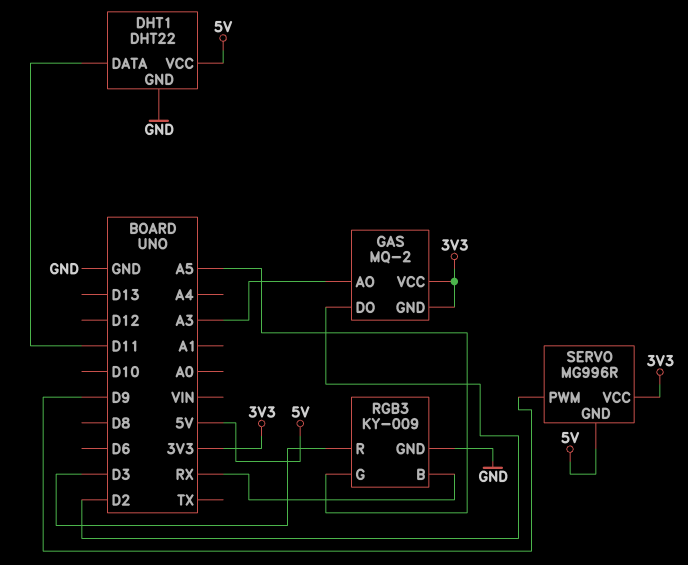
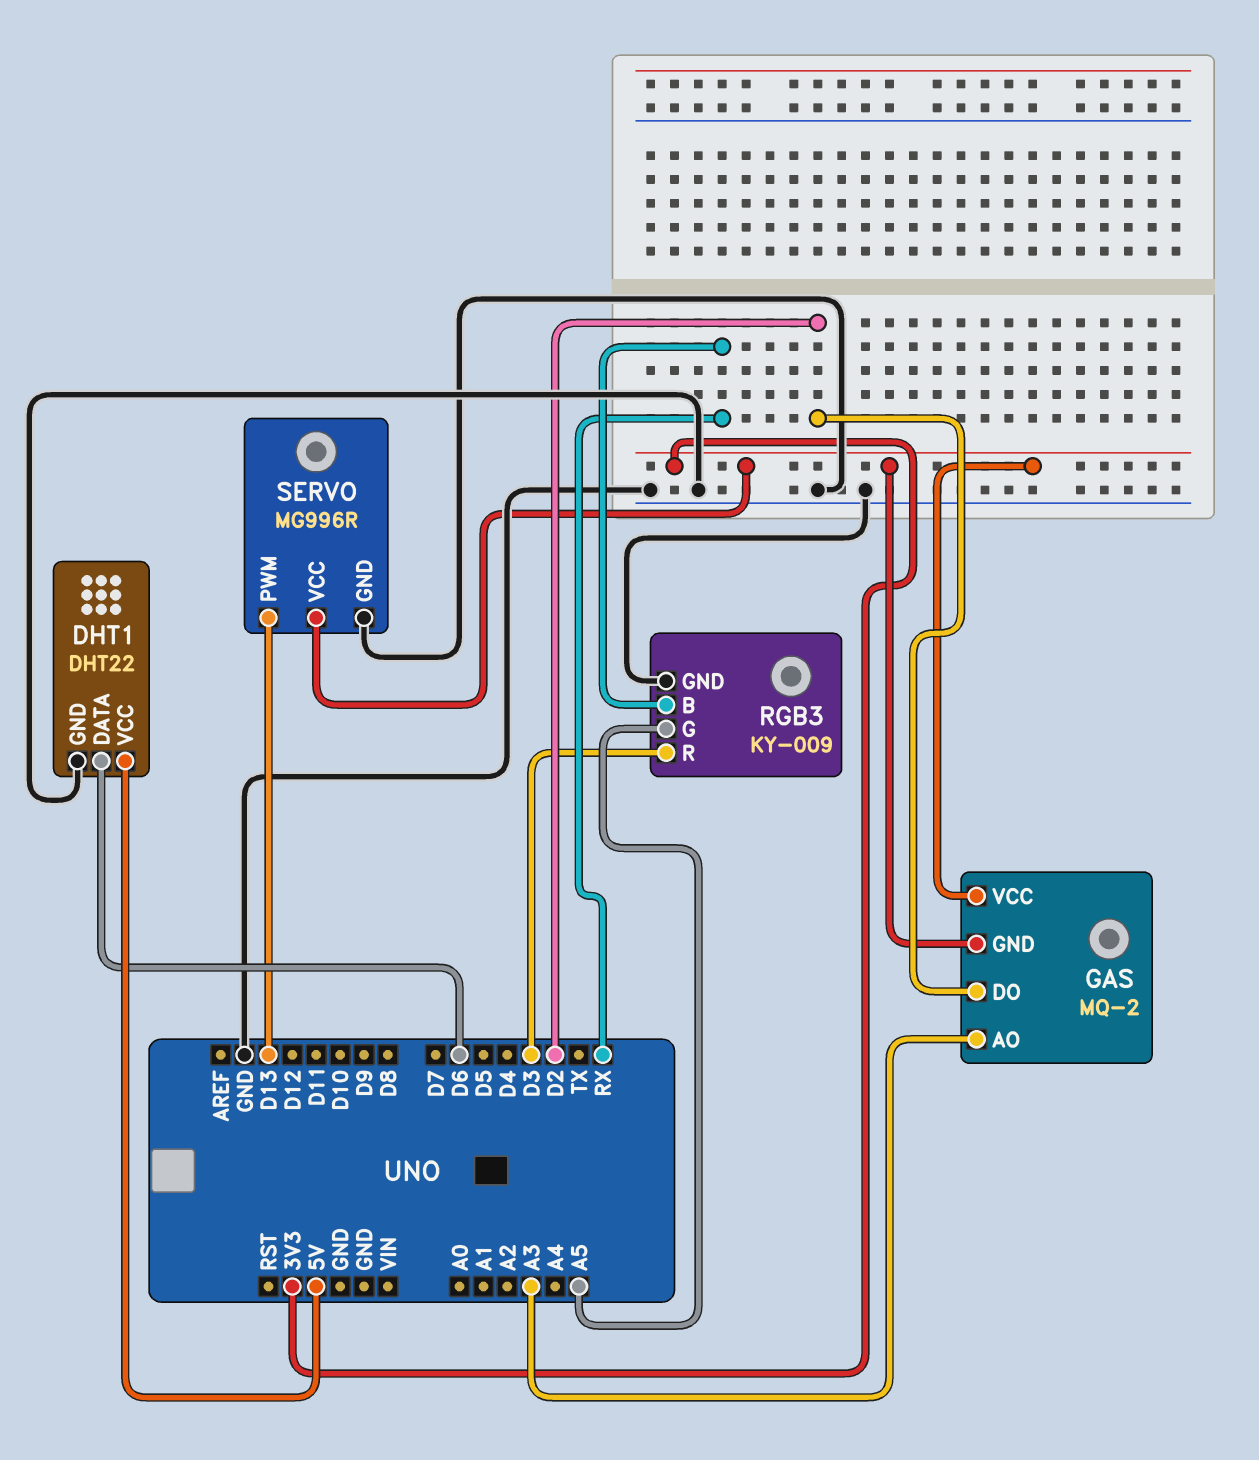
DHT1 pin DATA: D11 -> D6
SERVO pin GND: 5V -> GND
SERVO pin PWM: D9 -> D13

